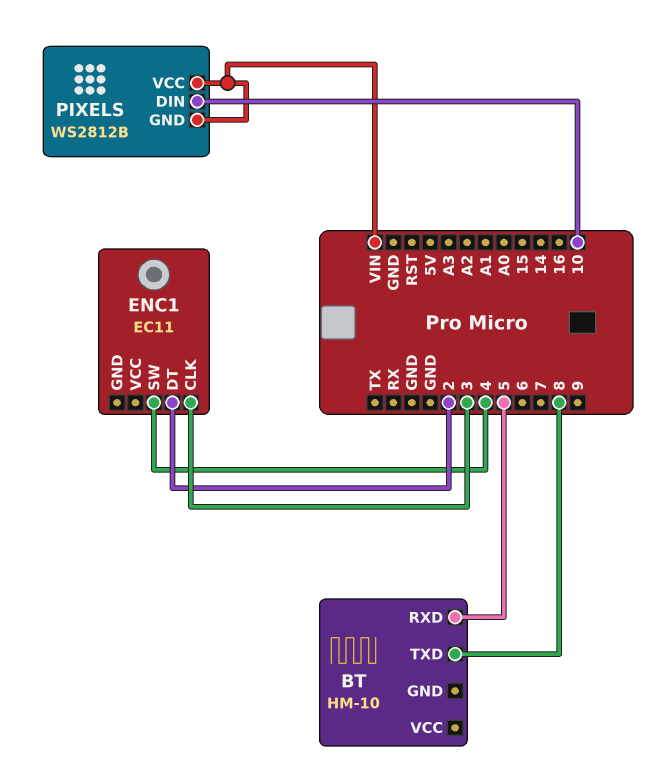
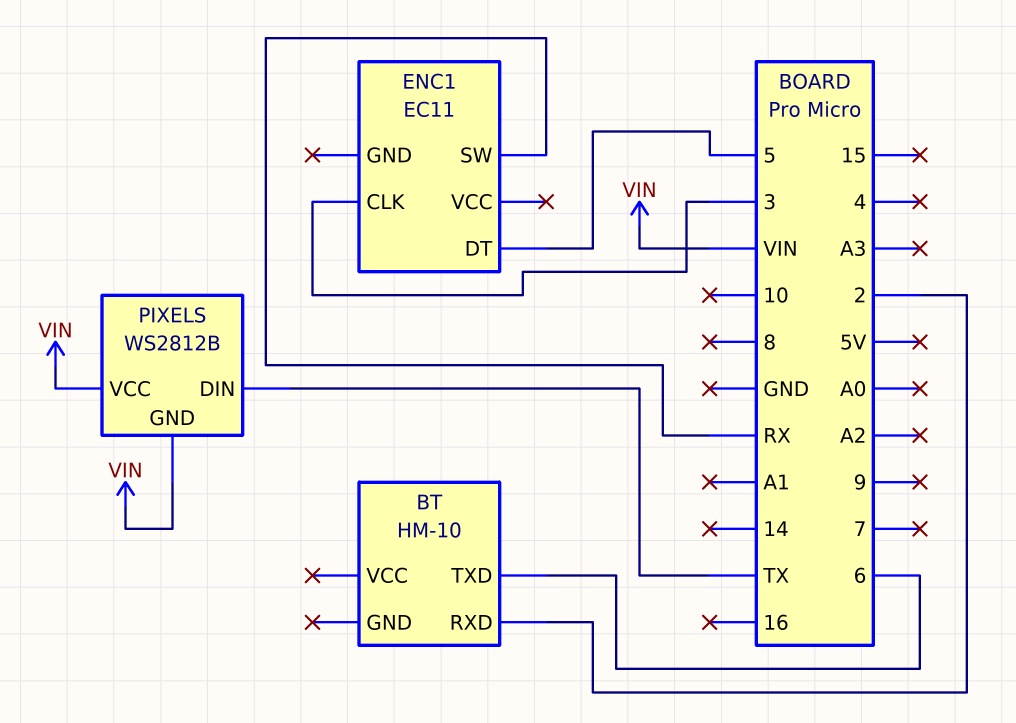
BT pin RXD: 5 -> 2
BT pin TXD: 8 -> 6
ENC1 pin DT: 2 -> 5
ENC1 pin SW: 4 -> RX
PIXELS pin DIN: 10 -> TX

